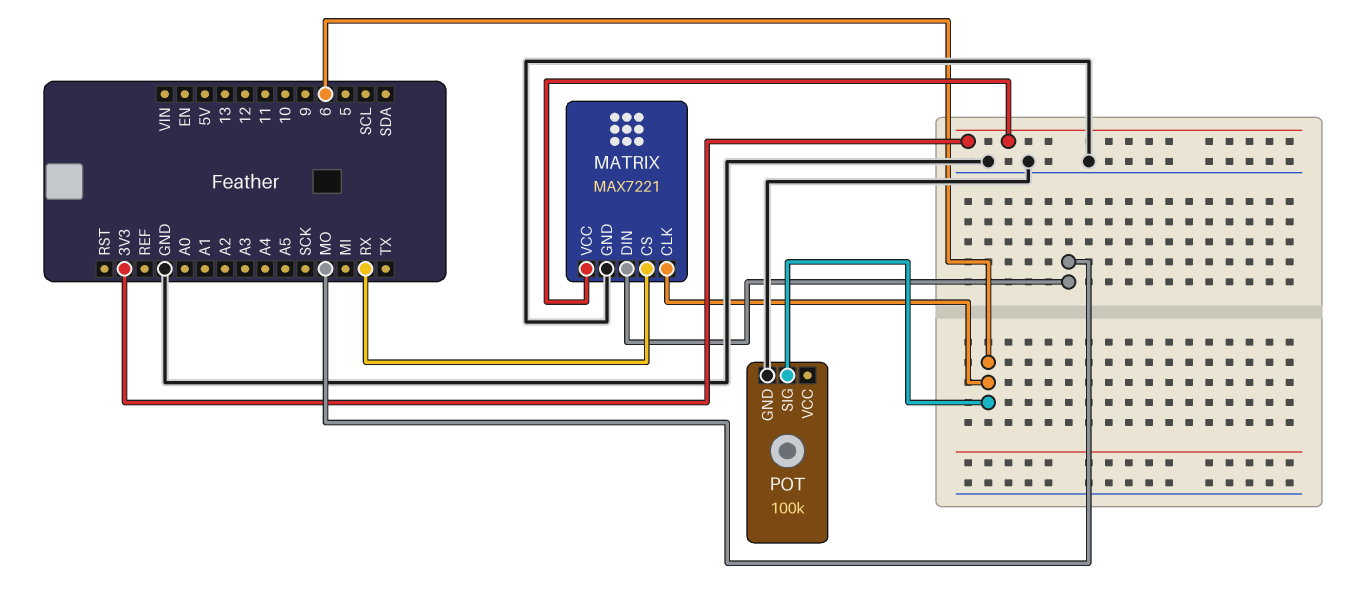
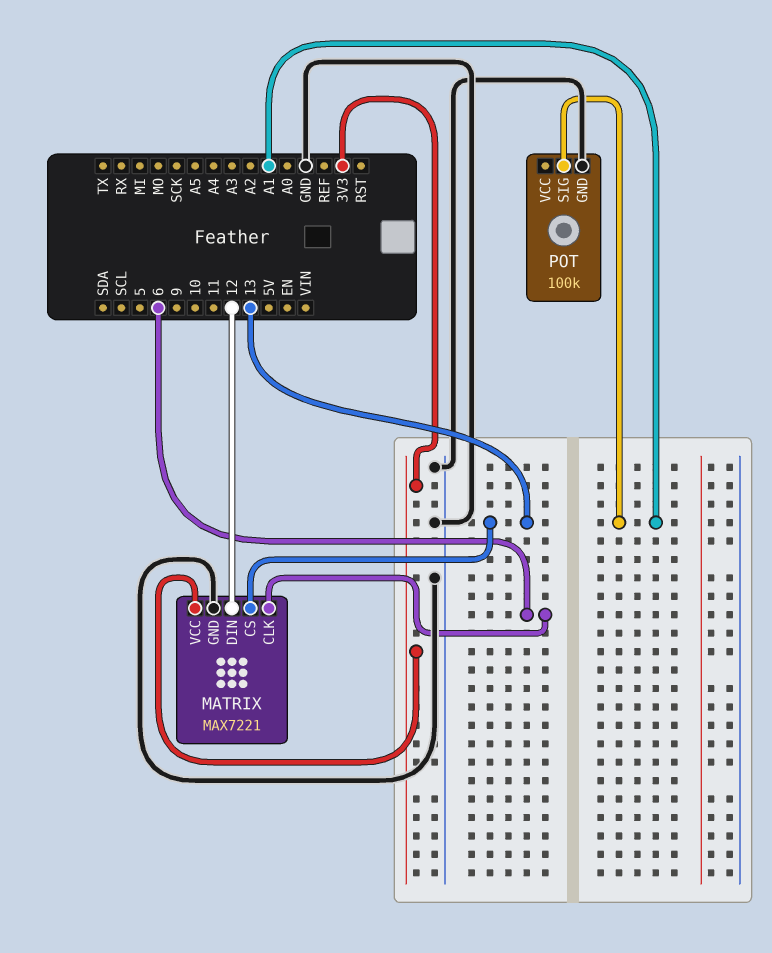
MATRIX pin CS: RX -> 13
MATRIX pin DIN: MO -> 12
POT pin SIG: 6 -> A1

